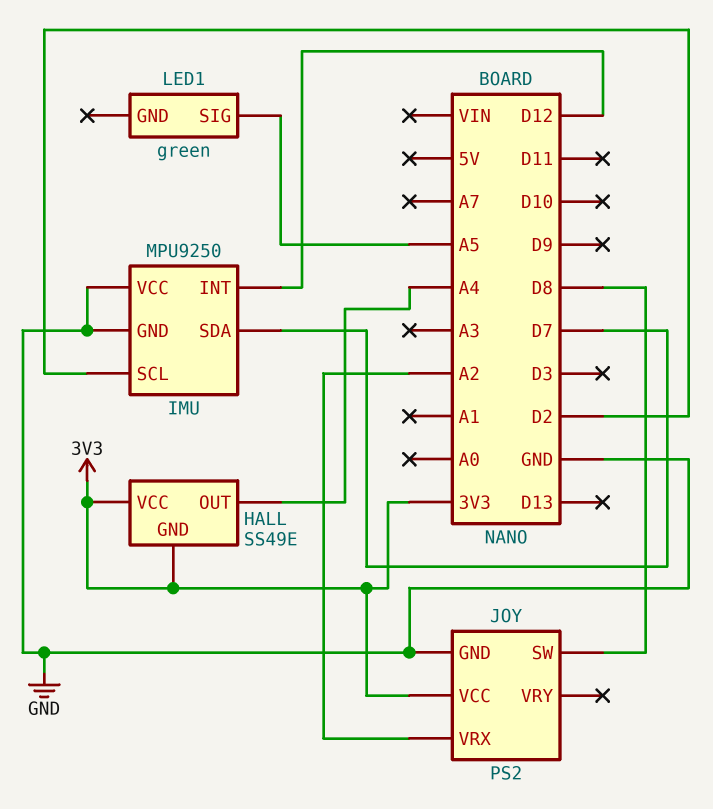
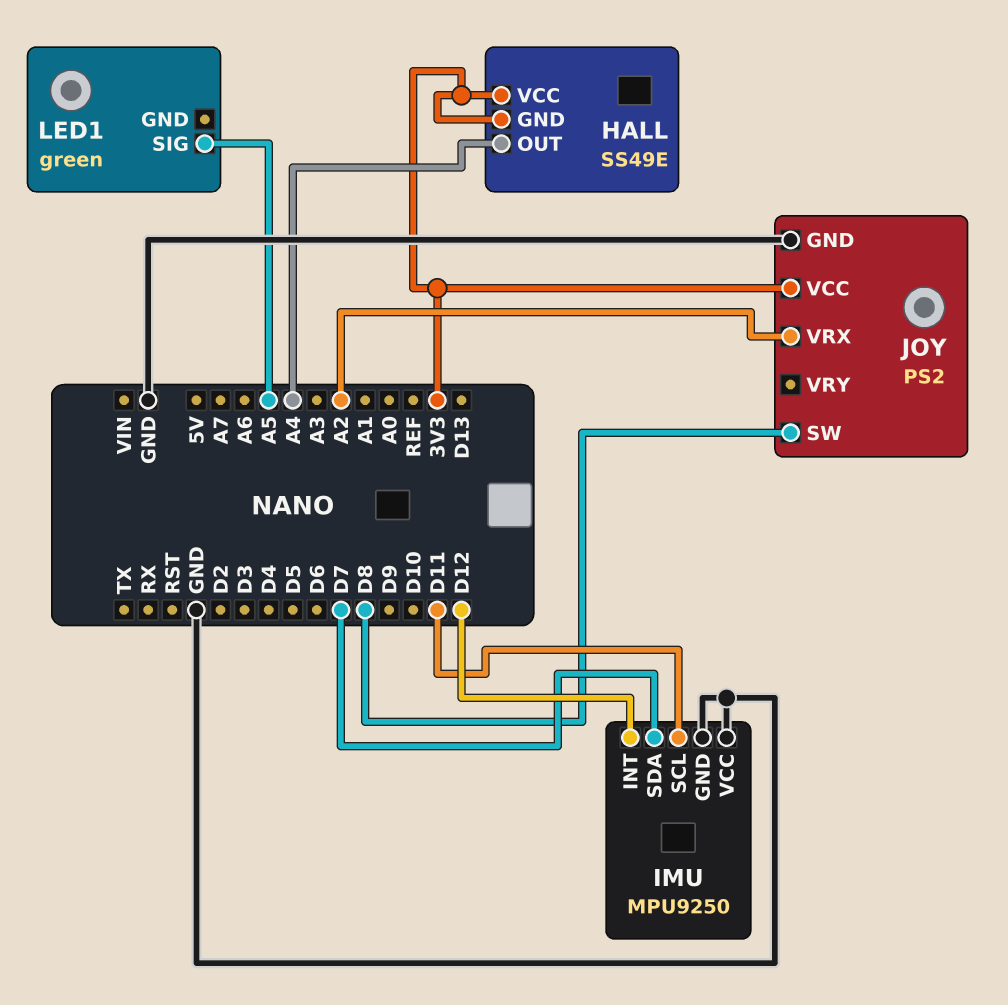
IMU pin SCL: D2 -> D11

